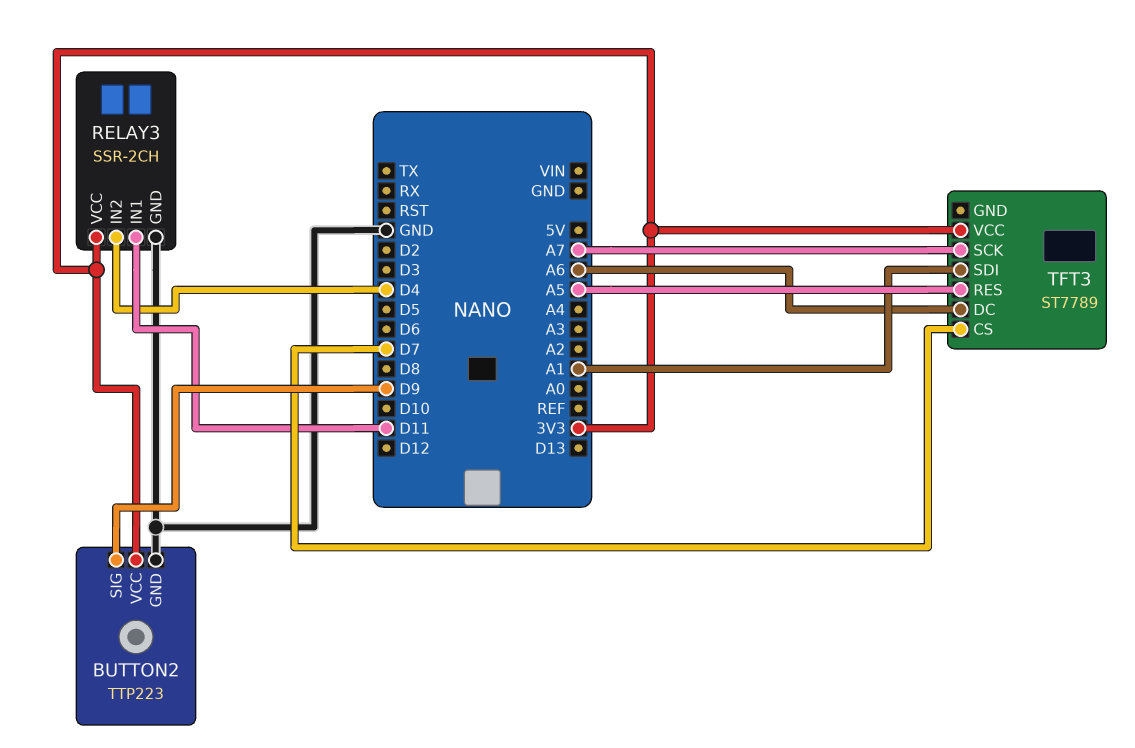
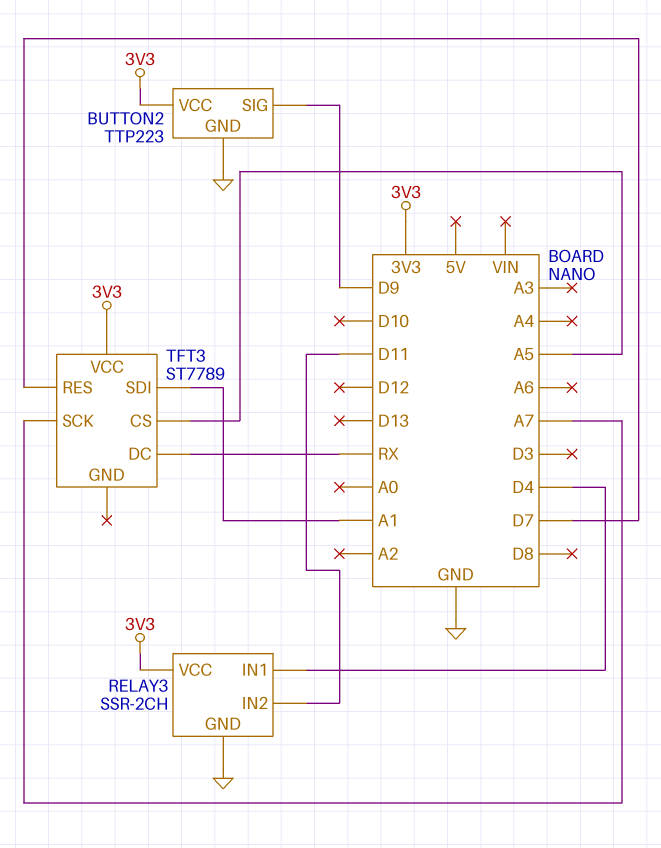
RELAY3 pin IN1: D11 -> D4
RELAY3 pin IN2: D4 -> D11
TFT3 pin CS: D7 -> A5
TFT3 pin DC: A6 -> RX
TFT3 pin RES: A5 -> D7

